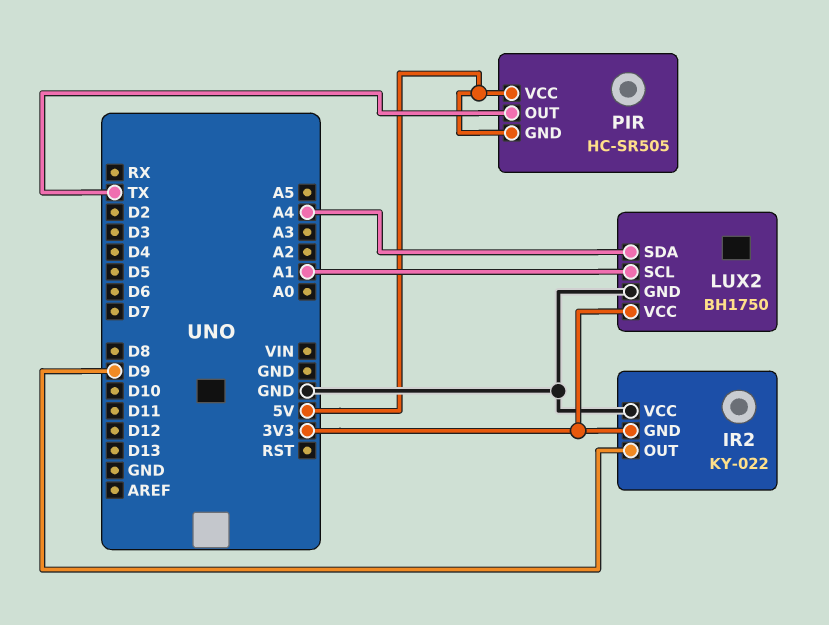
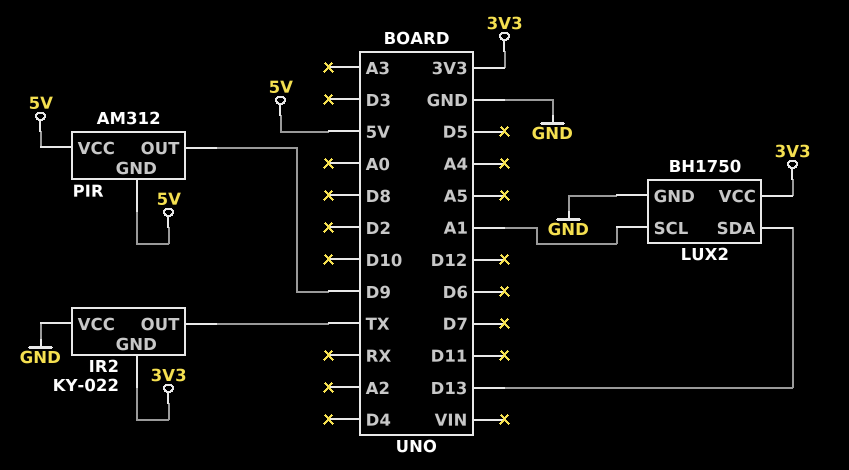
IR2 pin OUT: D9 -> TX
LUX2 pin SDA: A4 -> D13
PIR: HC-SR505 -> AM312
PIR pin OUT: TX -> D9

